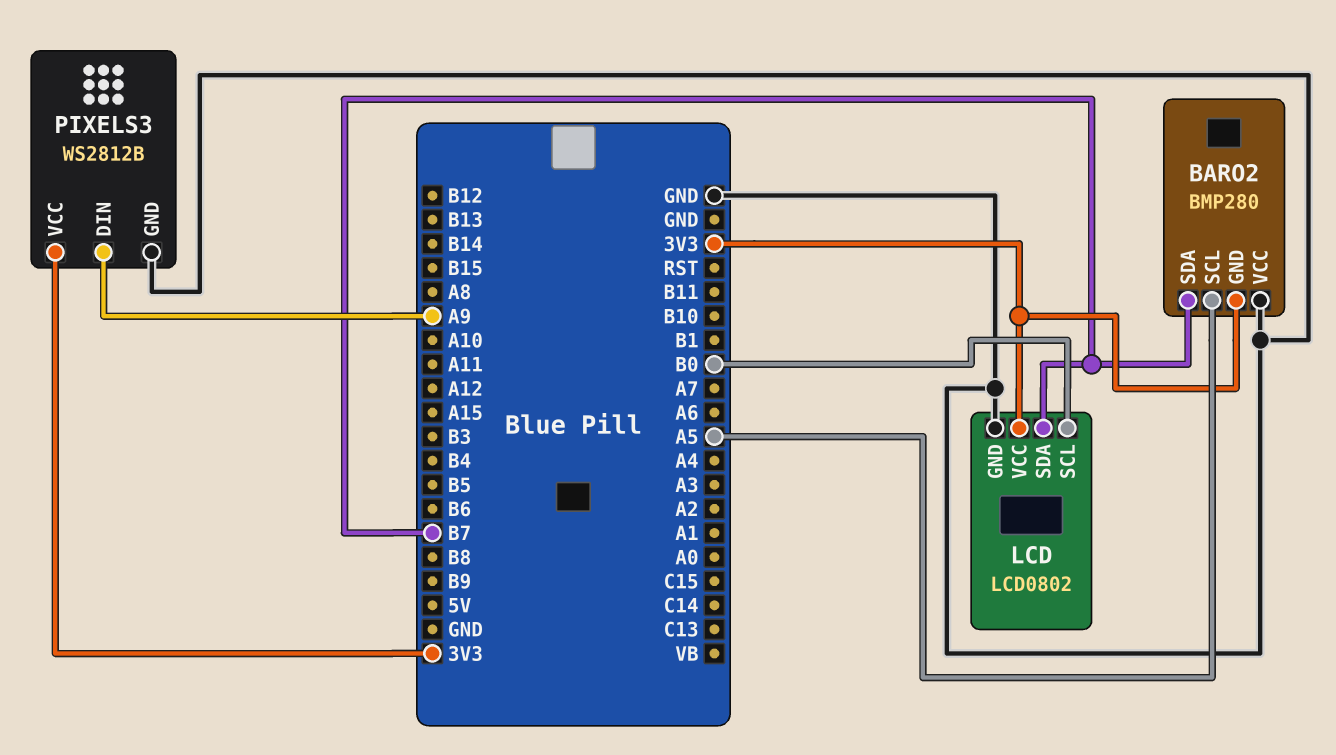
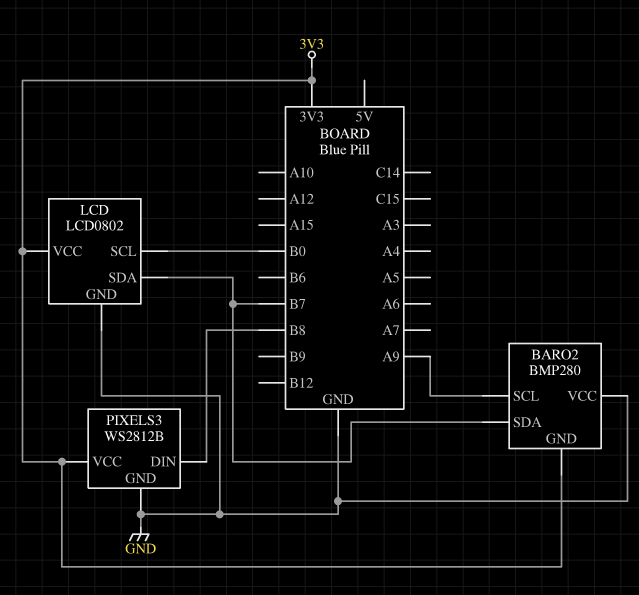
BARO2 pin SCL: A5 -> A9
PIXELS3 pin DIN: A9 -> B8

